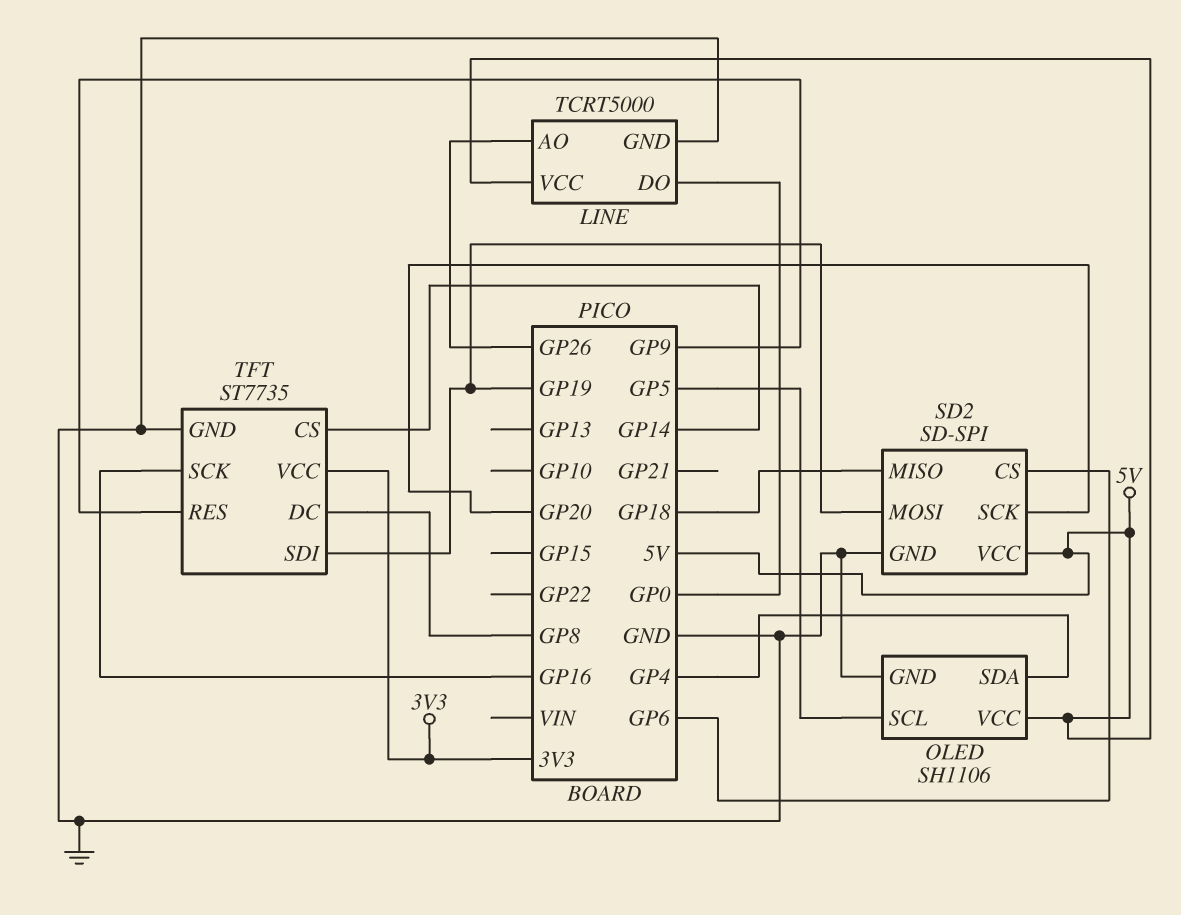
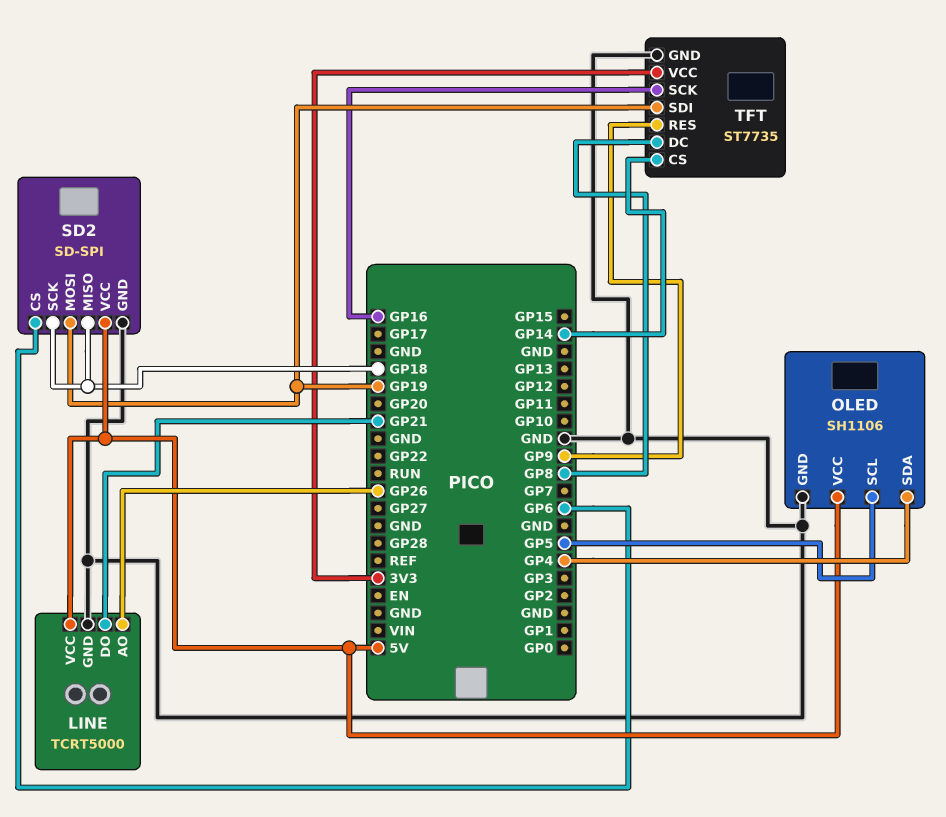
LINE pin DO: GP0 -> GP21
SD2 pin SCK: GP20 -> GP18

